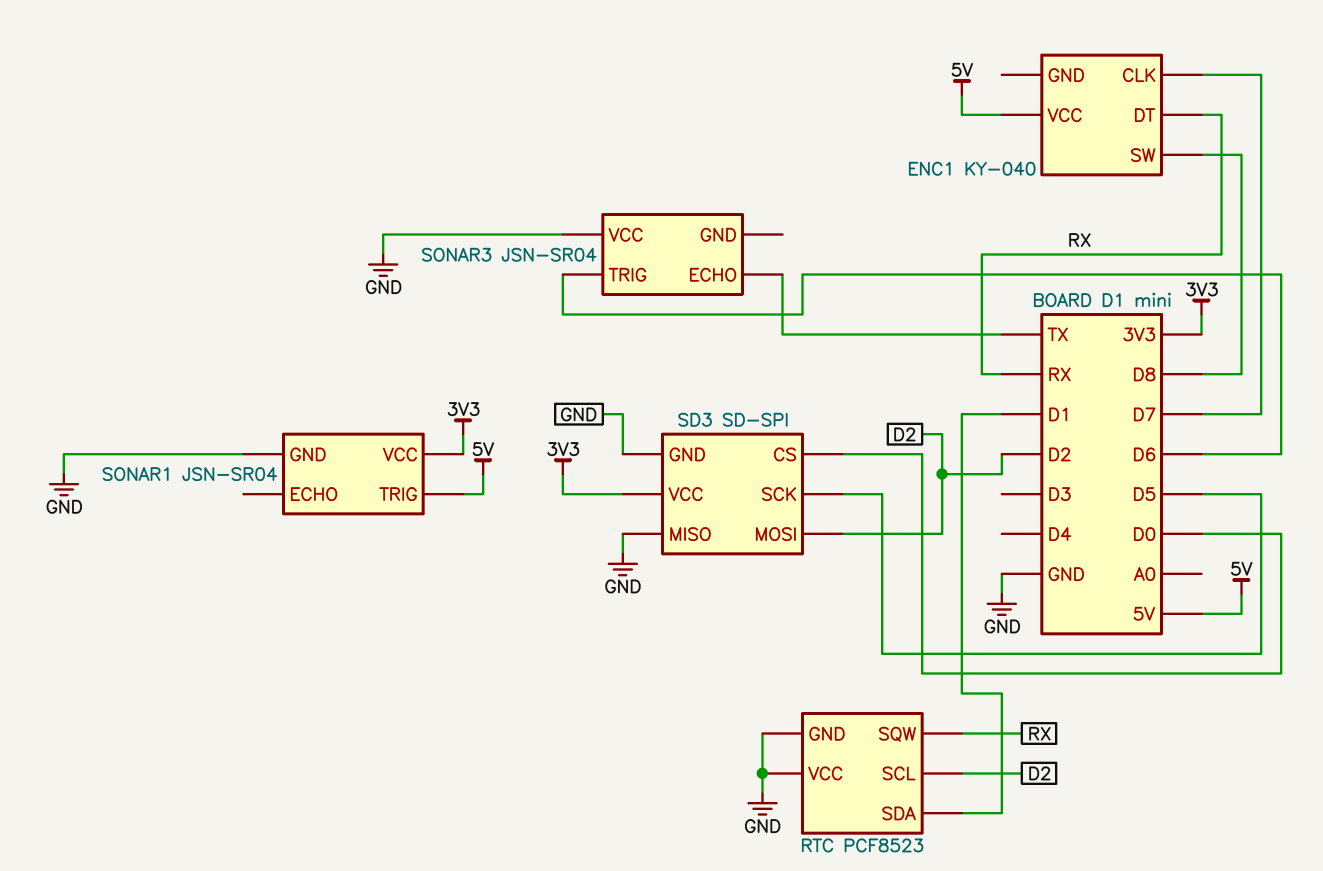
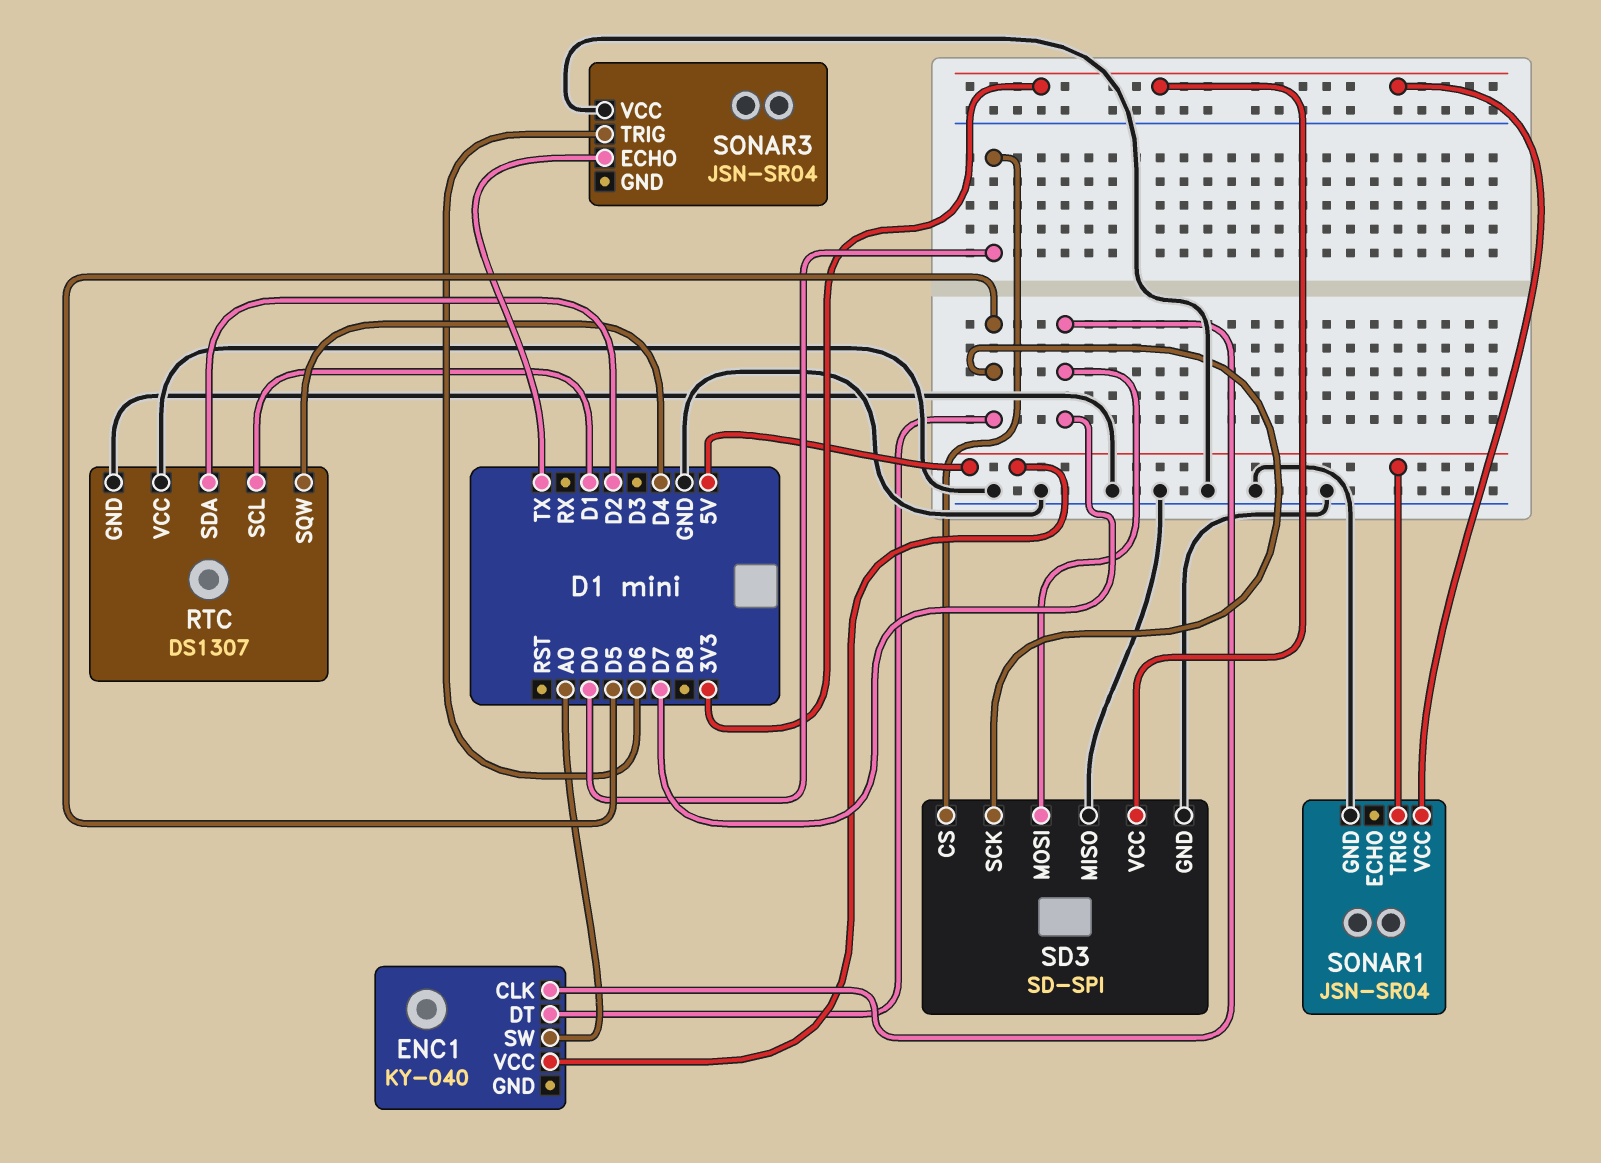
ENC1 pin DT: RX -> D5
ENC1 pin SW: D8 -> A0
RTC: PCF8523 -> DS1307
RTC pin SCL: D2 -> D1
RTC pin SDA: D1 -> D2
RTC pin SQW: RX -> D4
SD3 pin MOSI: D2 -> D7

